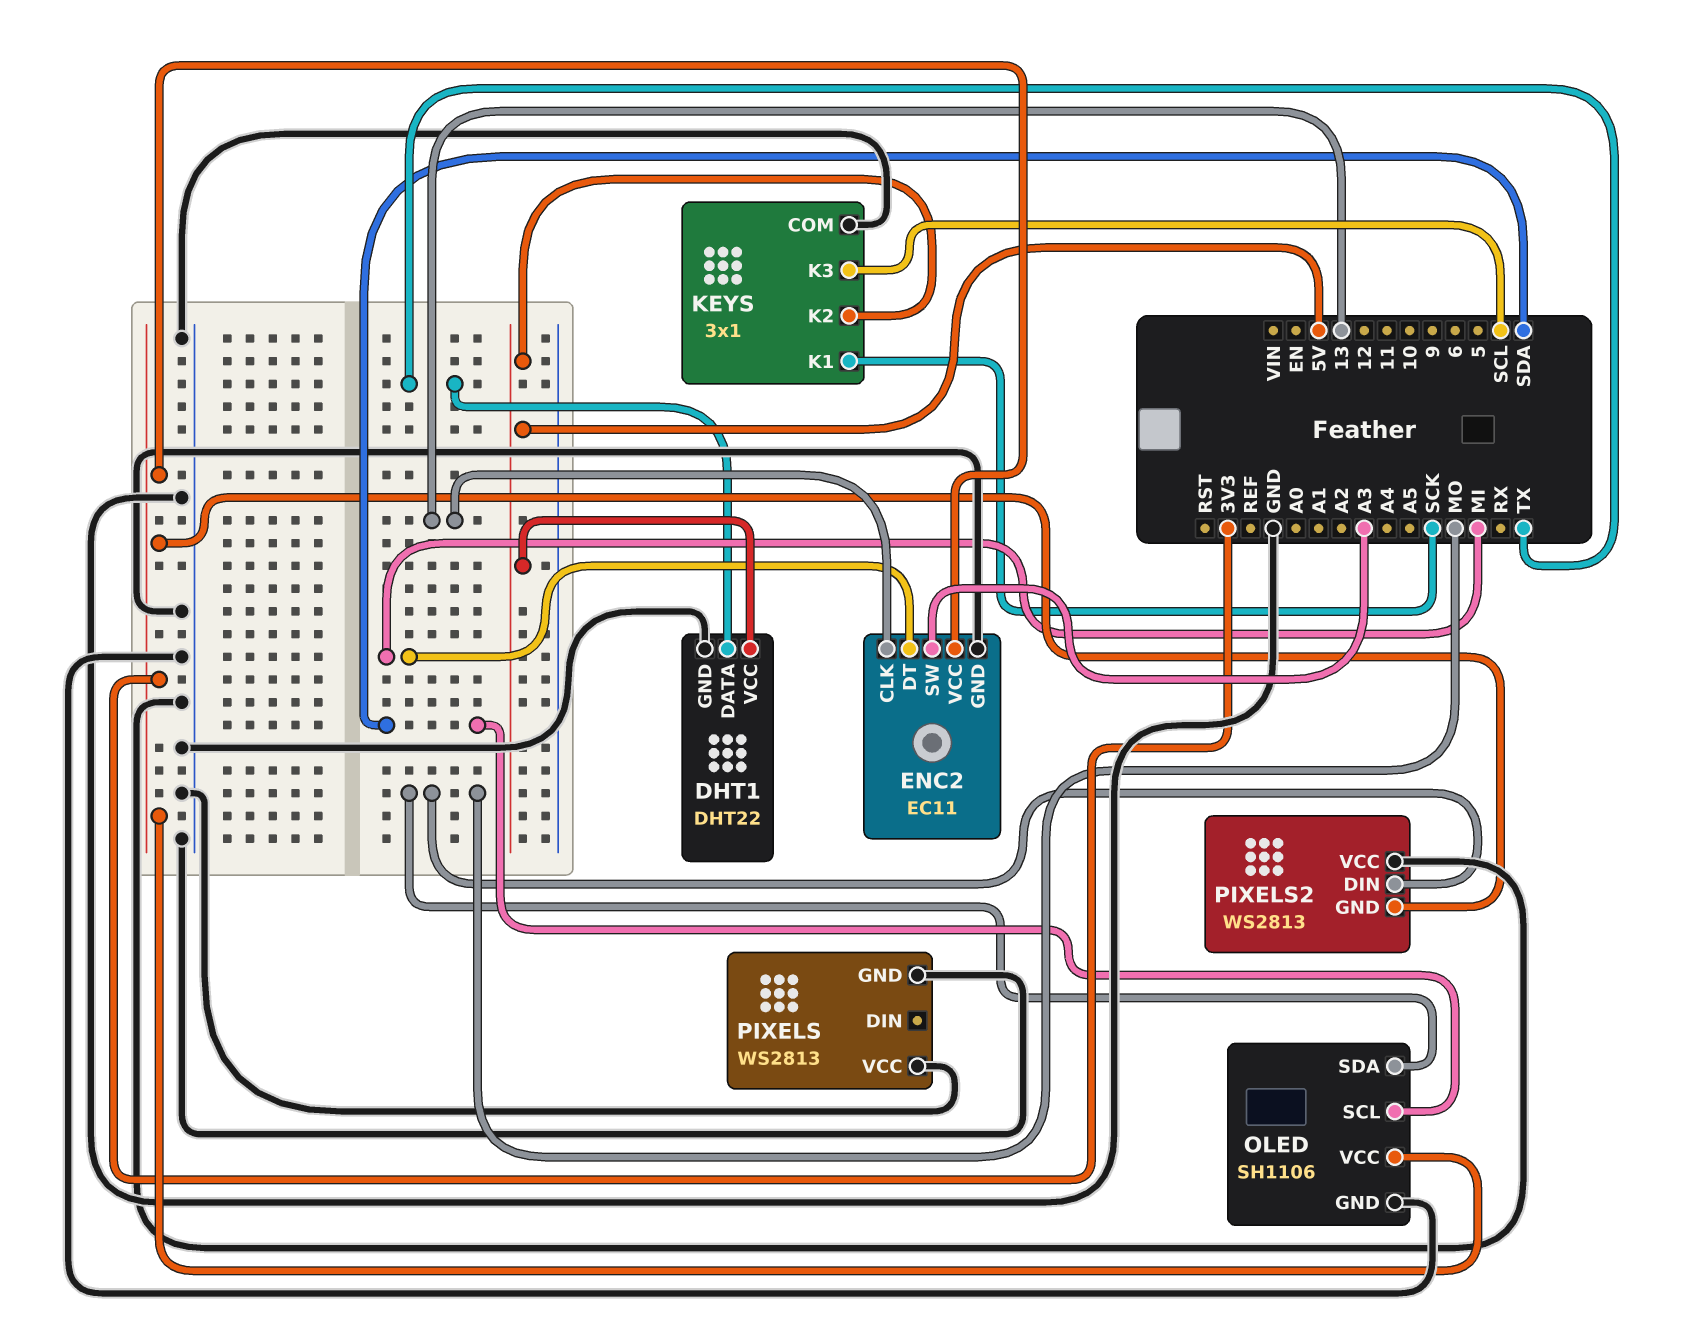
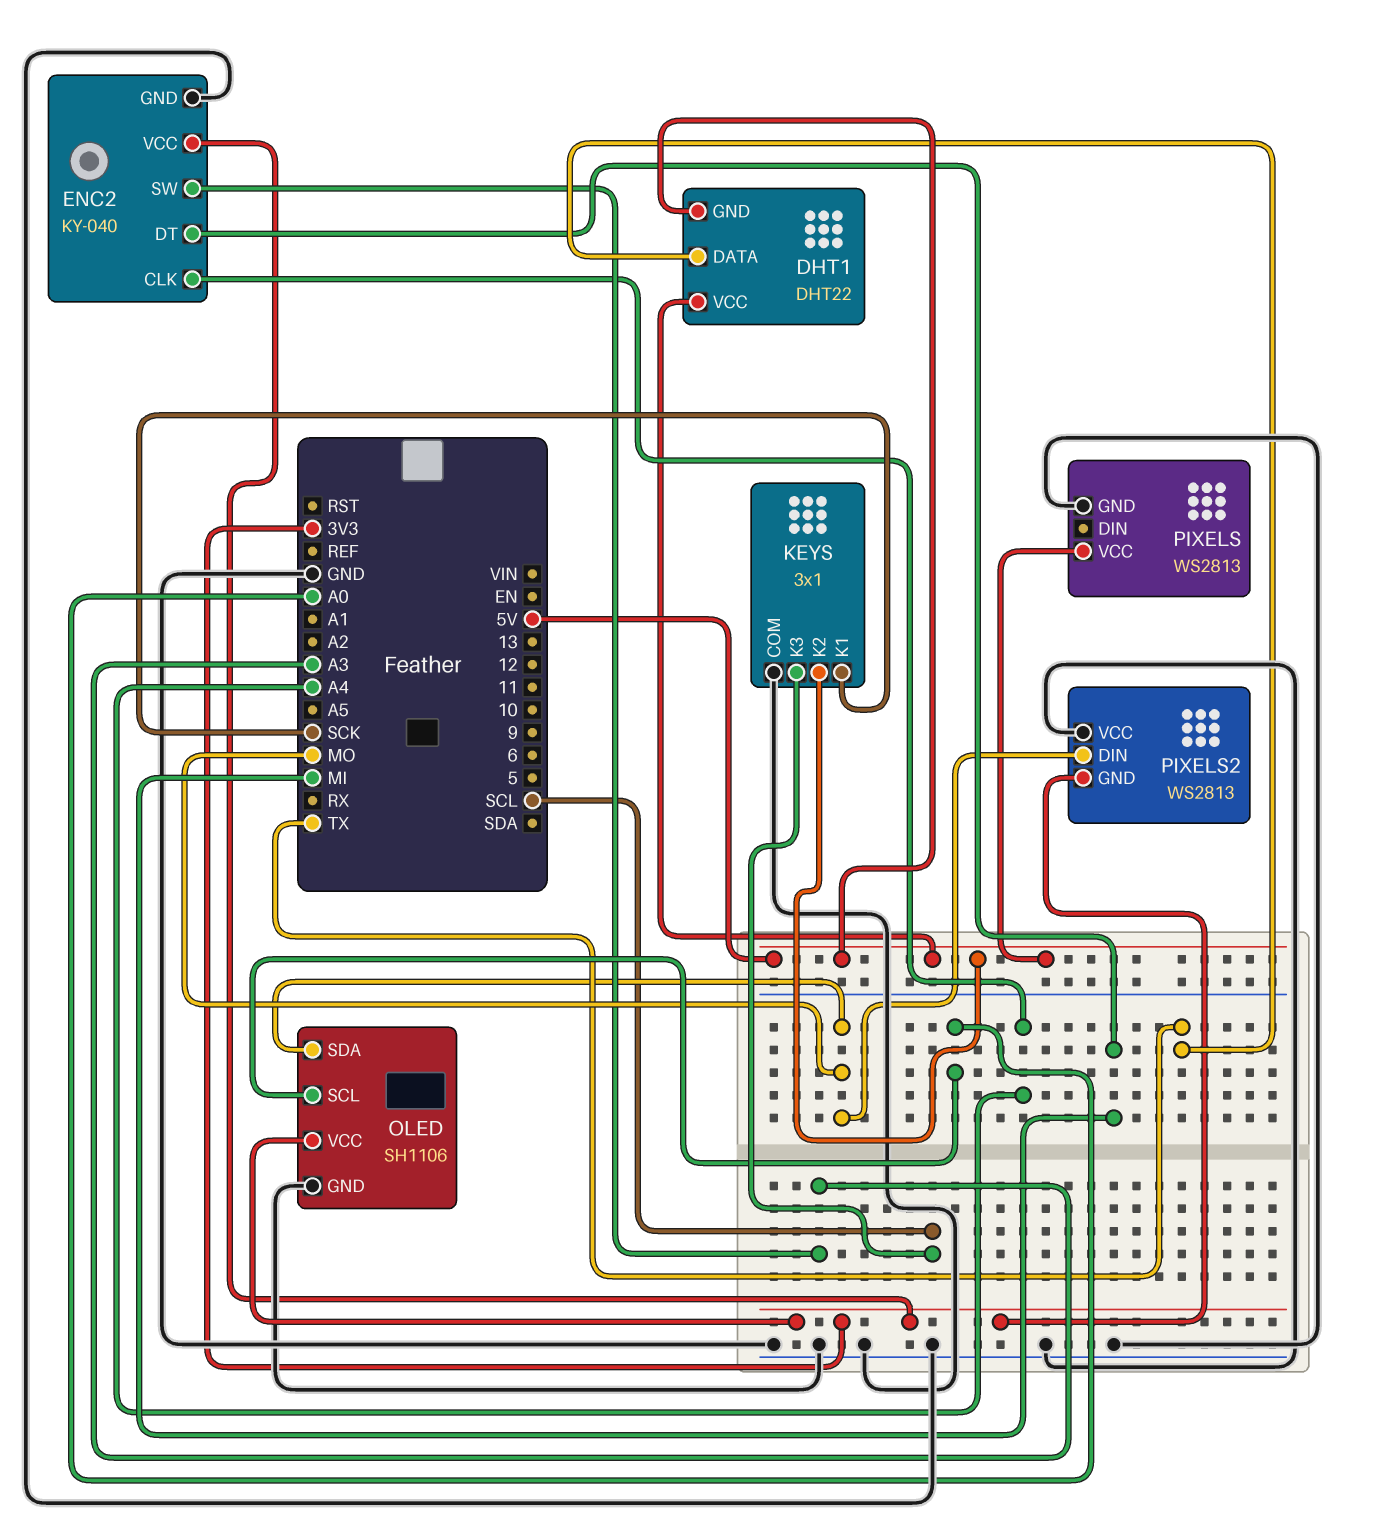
DHT1 pin GND: GND -> 5V
ENC2: EC11 -> KY-040
ENC2 pin CLK: 13 -> A4
OLED pin SCL: SDA -> A0
PIXELS pin VCC: GND -> 5V

